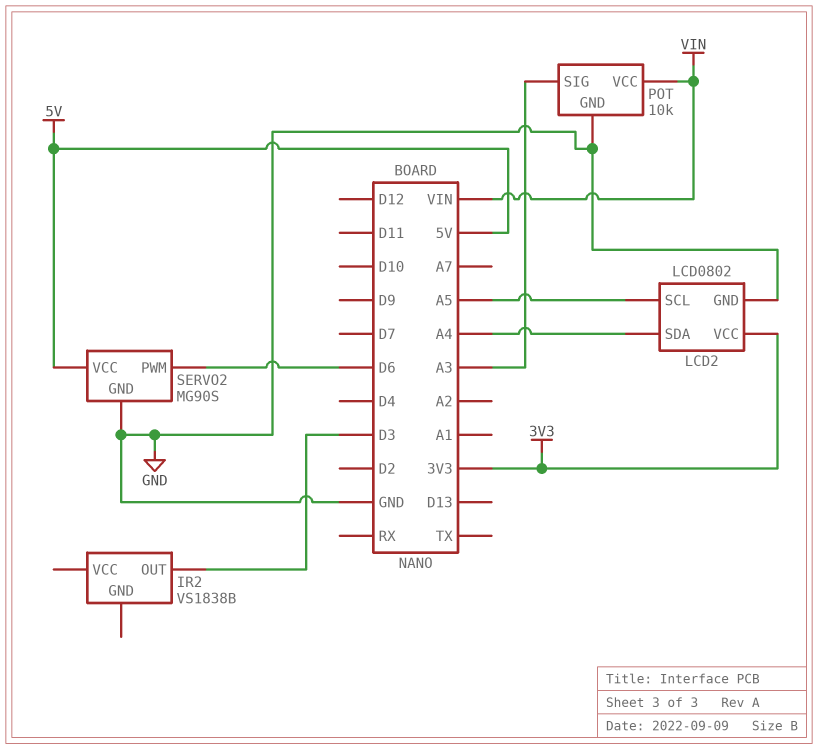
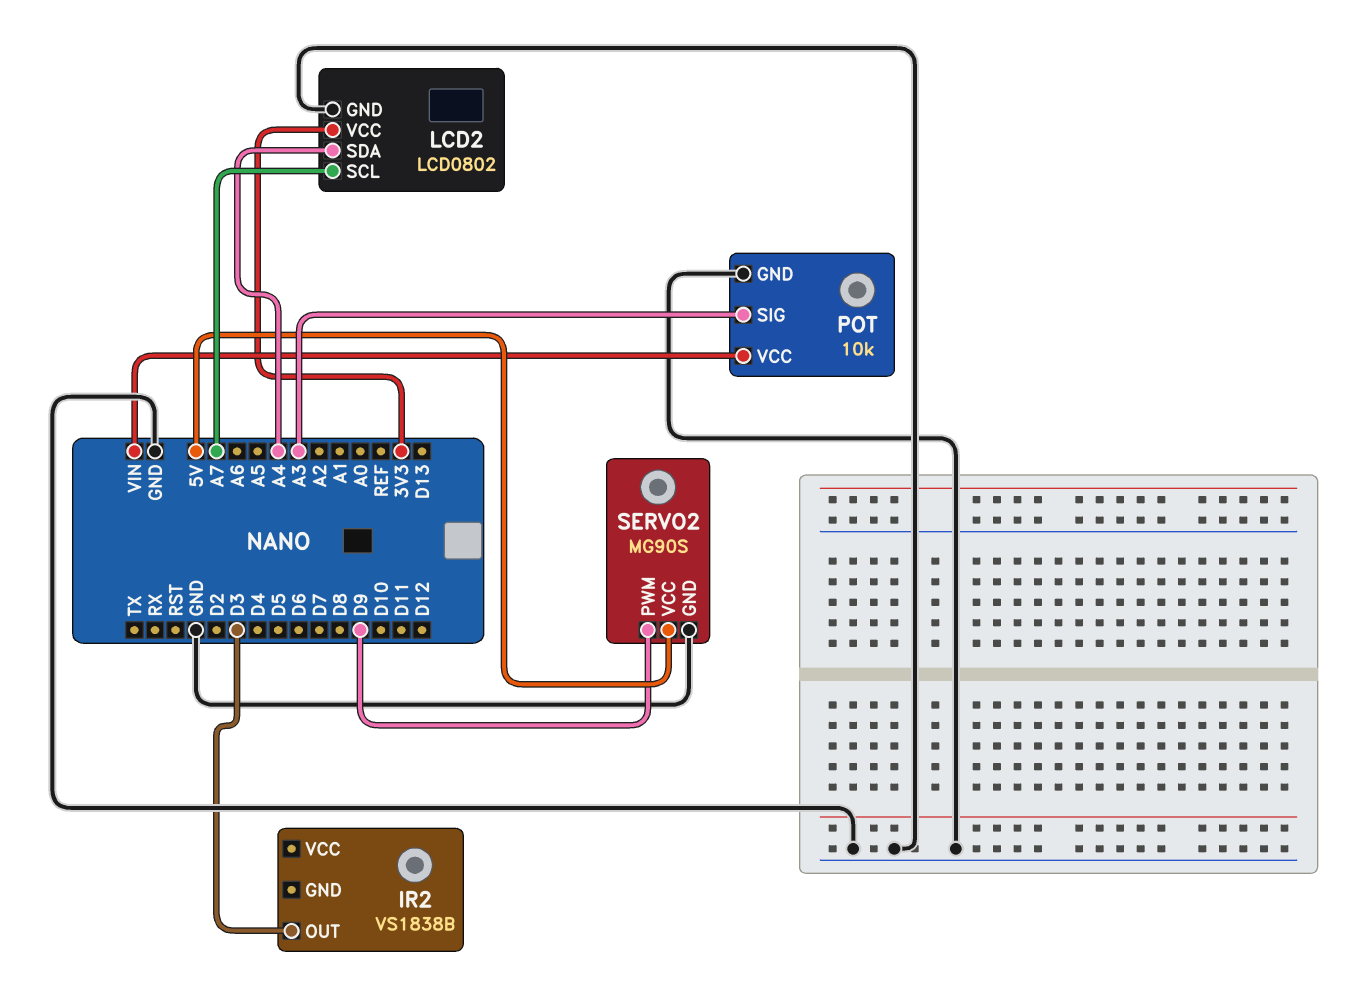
LCD2 pin SCL: A5 -> A7
SERVO2 pin PWM: D6 -> D9

